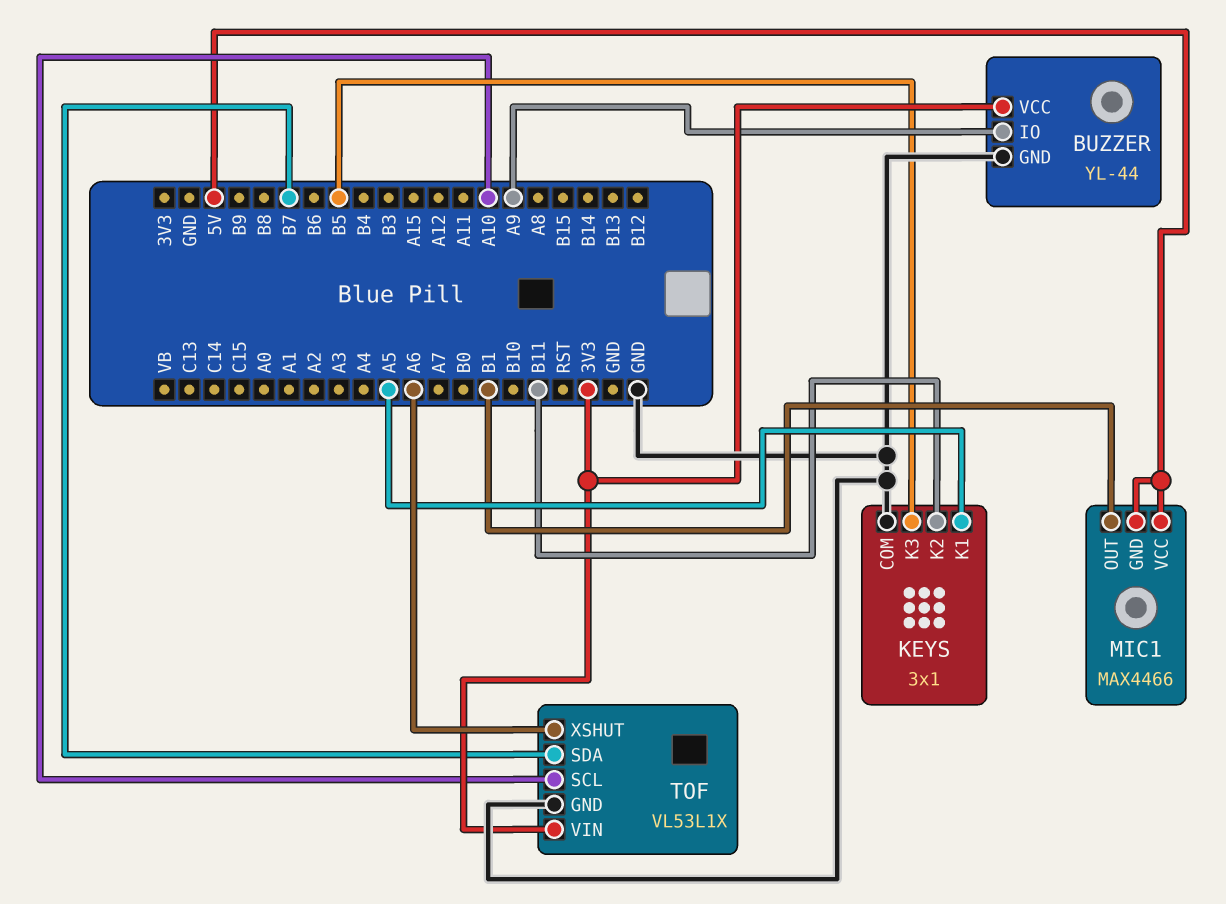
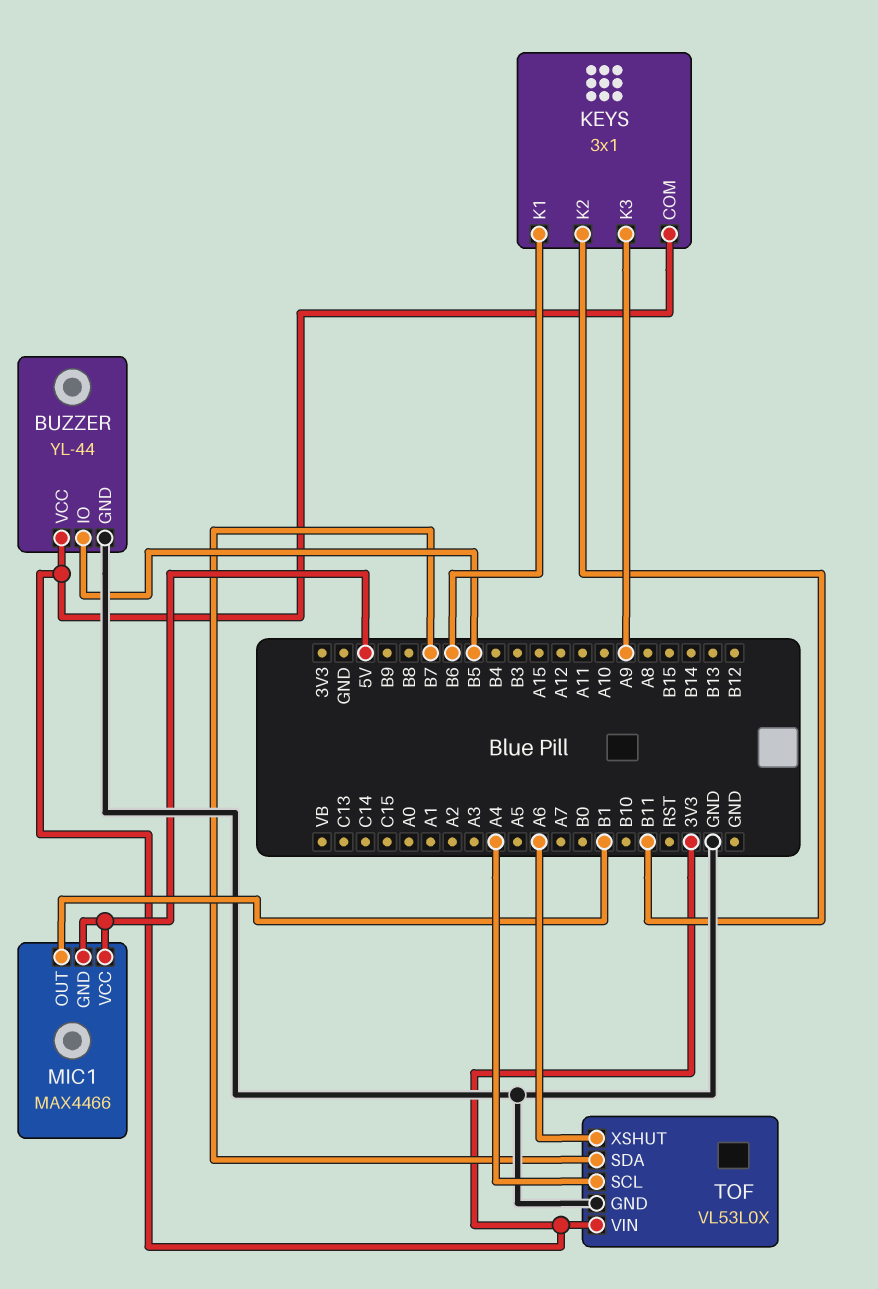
BUZZER pin IO: A9 -> B5
KEYS pin COM: GND -> 3V3
KEYS pin K1: A5 -> B6
KEYS pin K3: B5 -> A9
TOF: VL53L1X -> VL53L0X
TOF pin SCL: A10 -> A4

